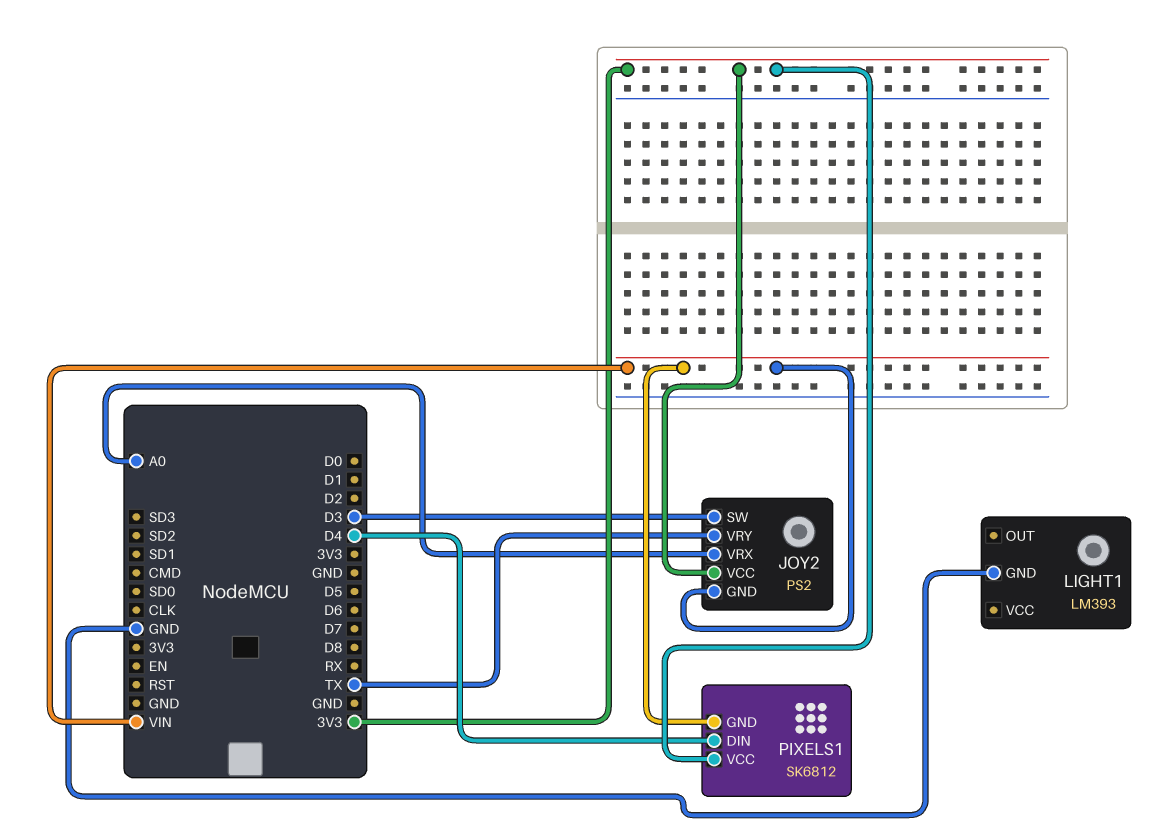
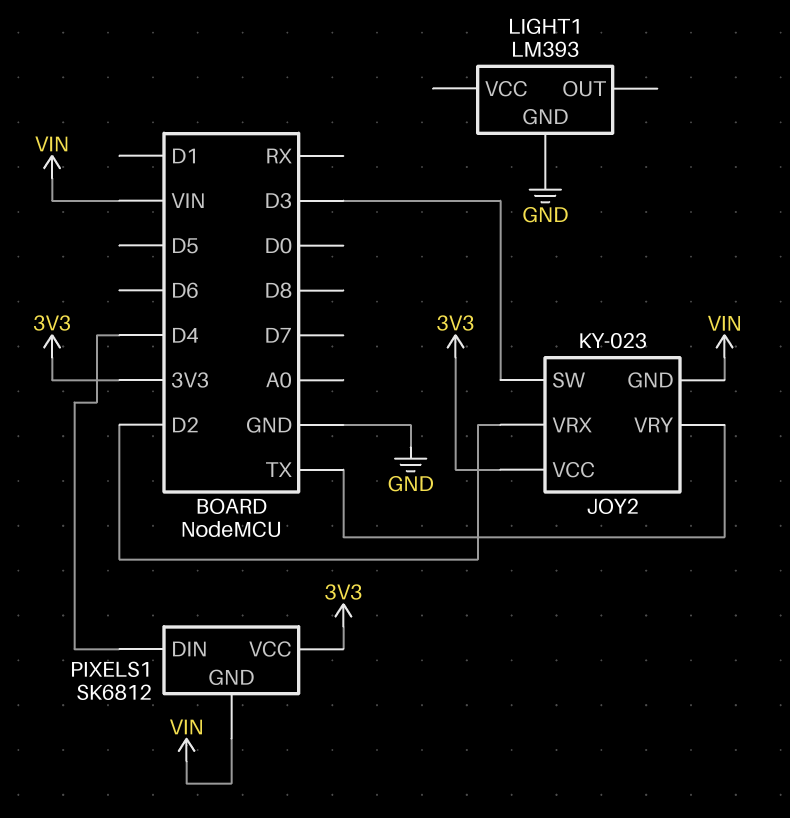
JOY2: PS2 -> KY-023
JOY2 pin VRX: A0 -> D2

